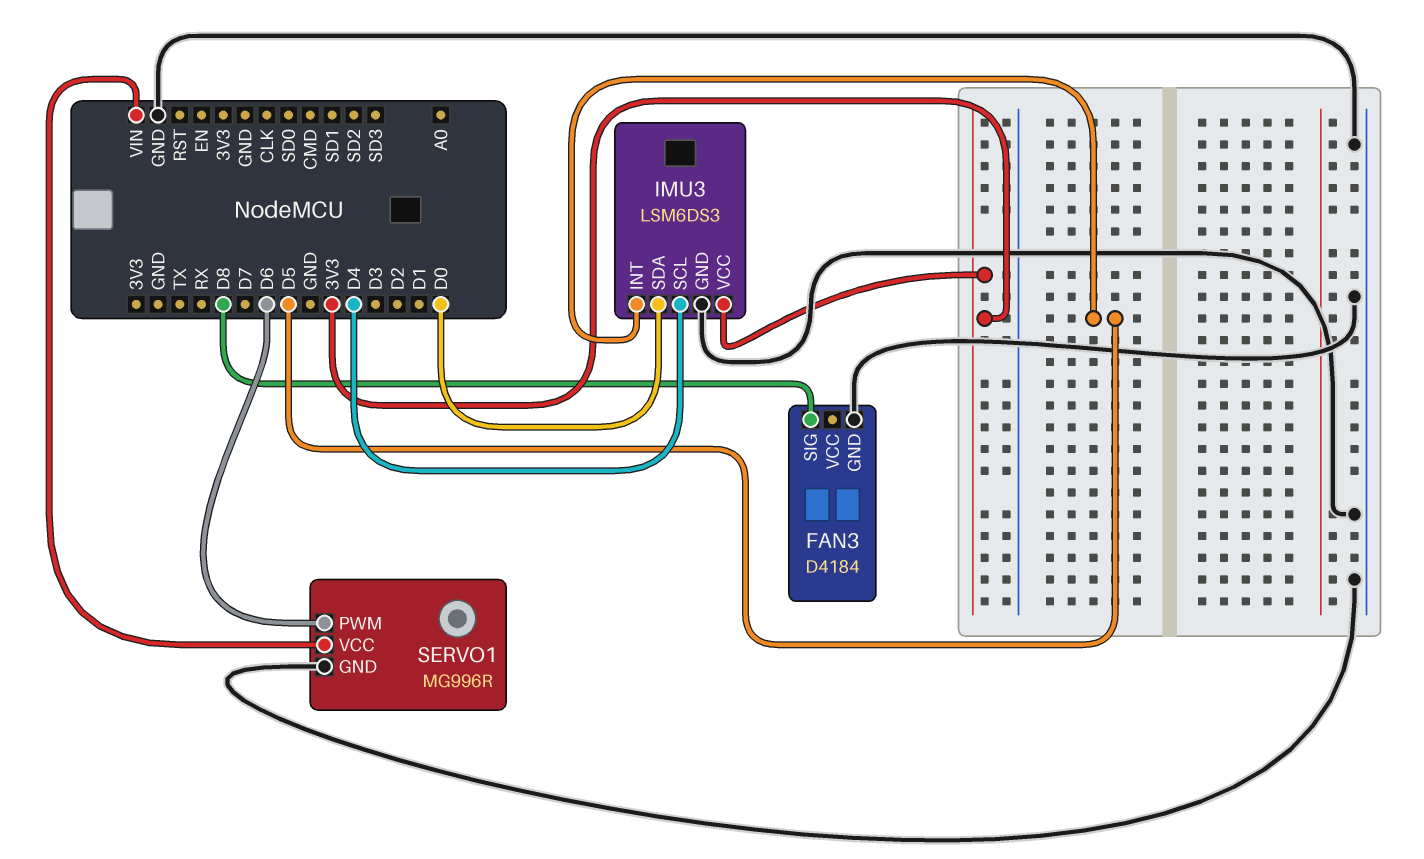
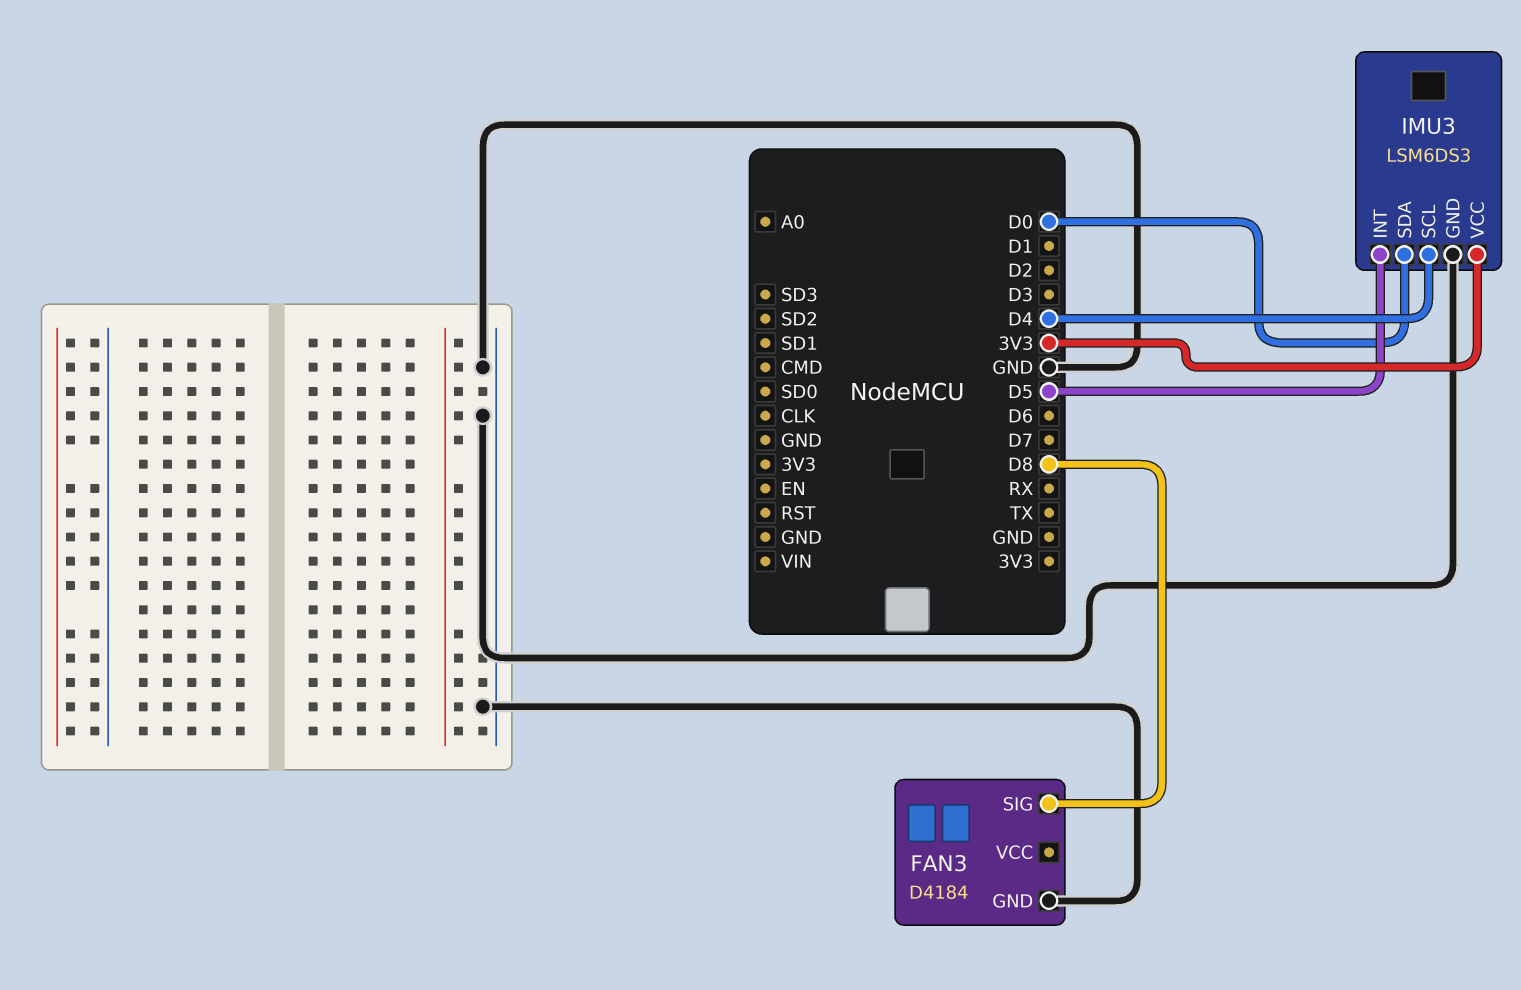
SERVO1: MG996R -> none
SERVO1 pin GND: GND -> none
SERVO1 pin PWM: D6 -> none
SERVO1 pin VCC: VIN -> none

